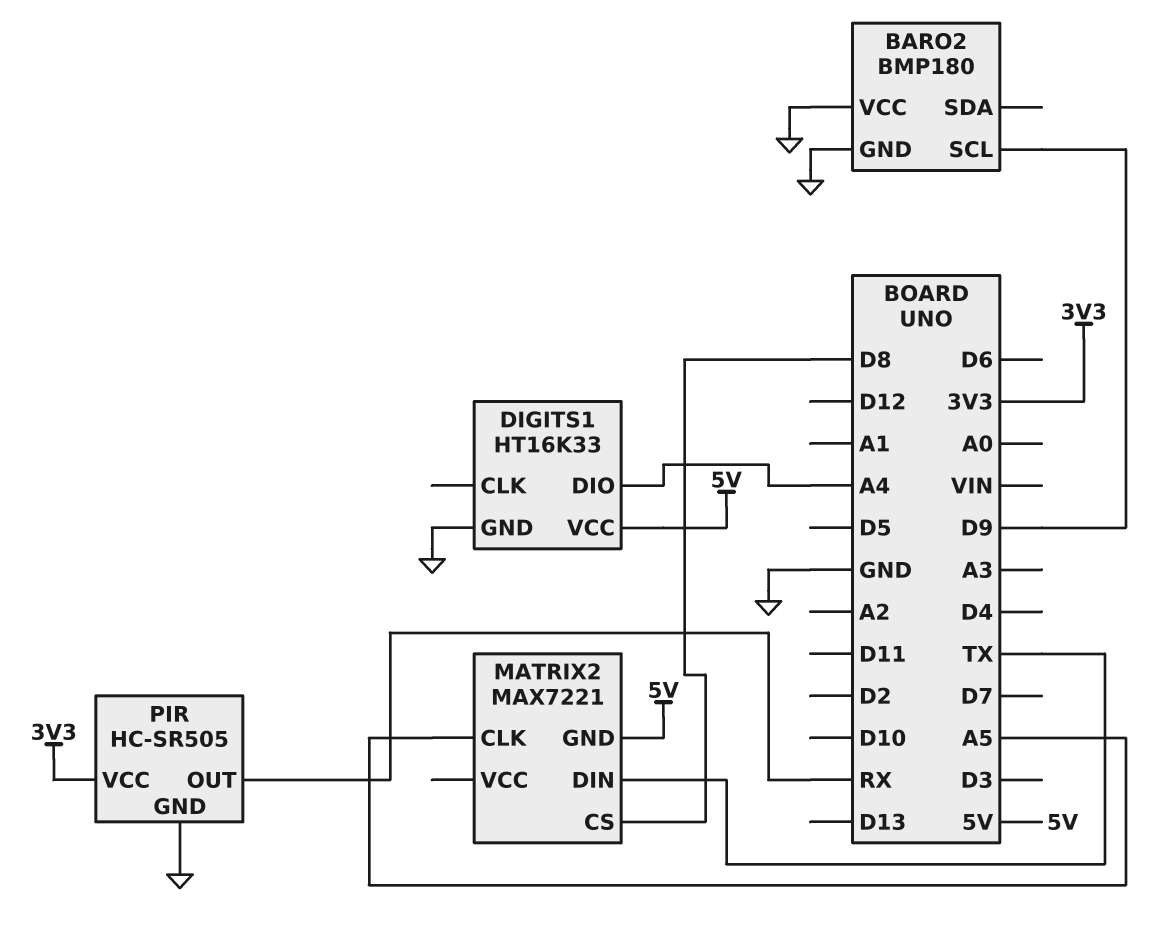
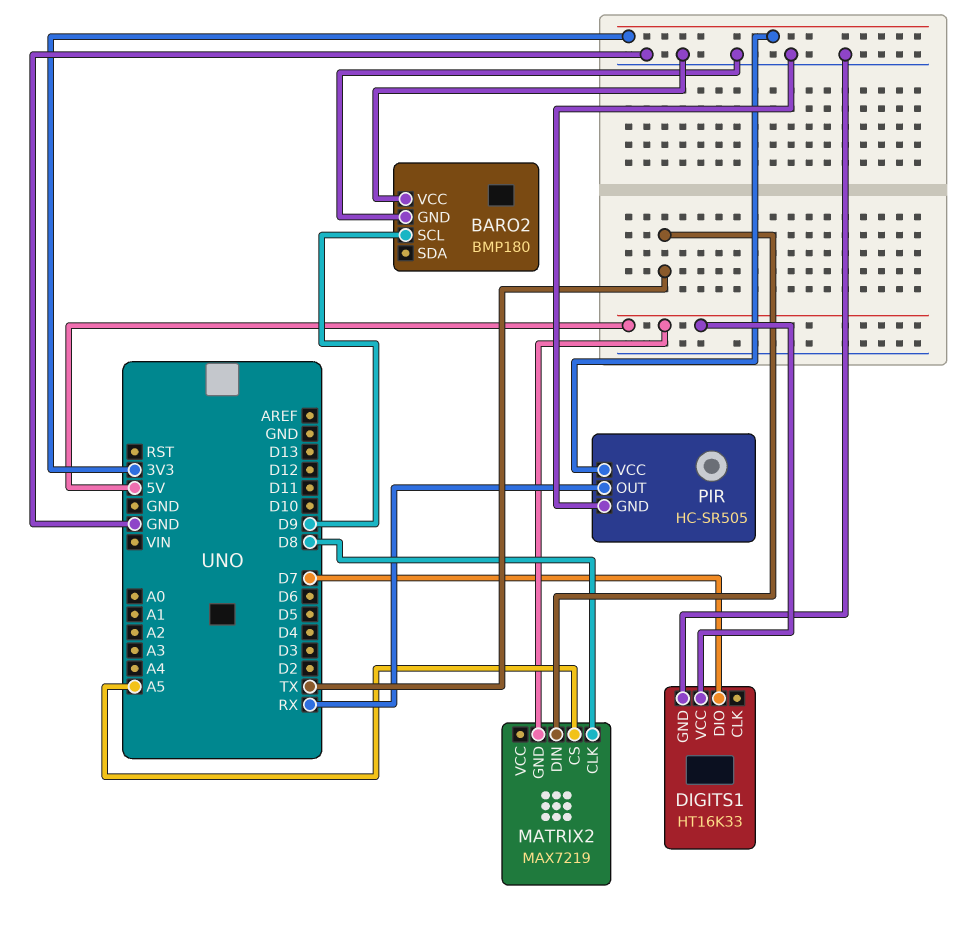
DIGITS1 pin DIO: A4 -> D7
MATRIX2: MAX7221 -> MAX7219
MATRIX2 pin CLK: A5 -> D8
MATRIX2 pin CS: D8 -> A5

